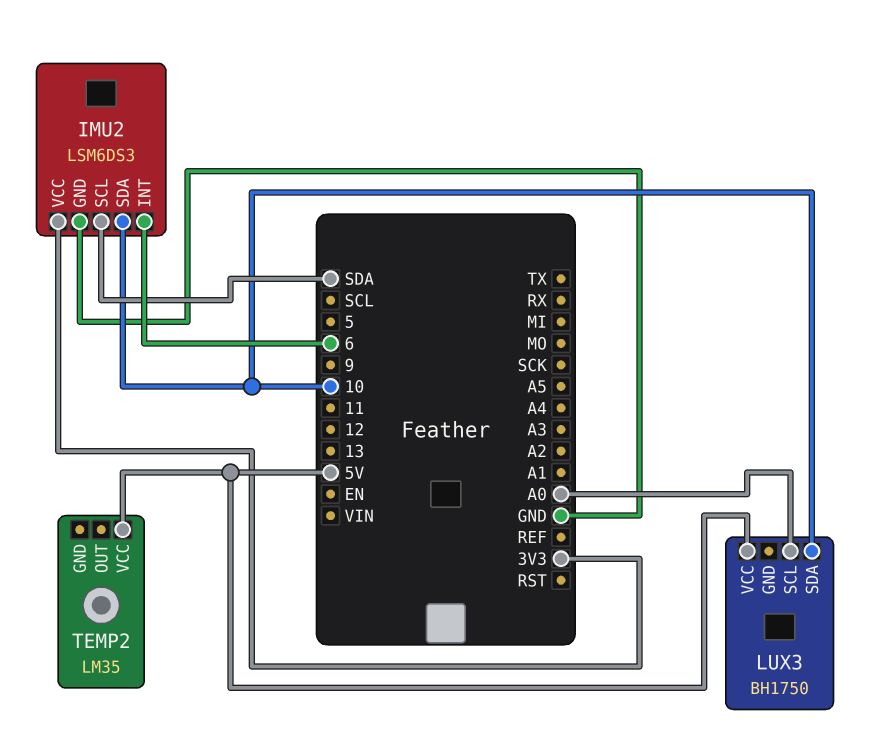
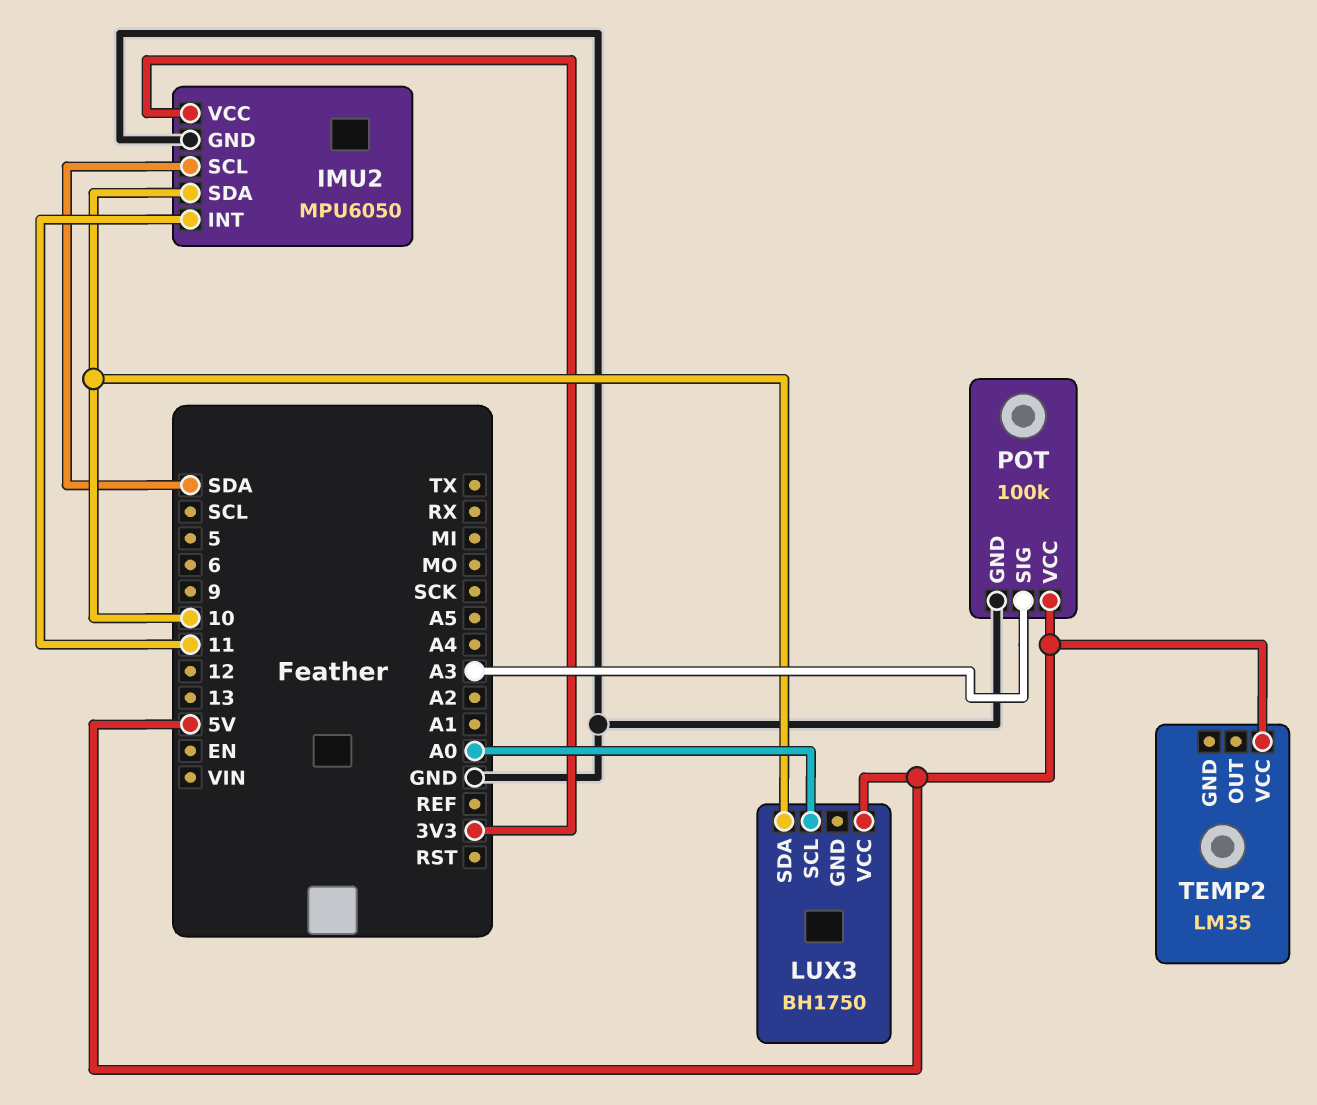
IMU2: LSM6DS3 -> MPU6050
IMU2 pin INT: 6 -> 11
POT: none -> 100k
POT pin GND: none -> GND
POT pin SIG: none -> A3
POT pin VCC: none -> 5V

